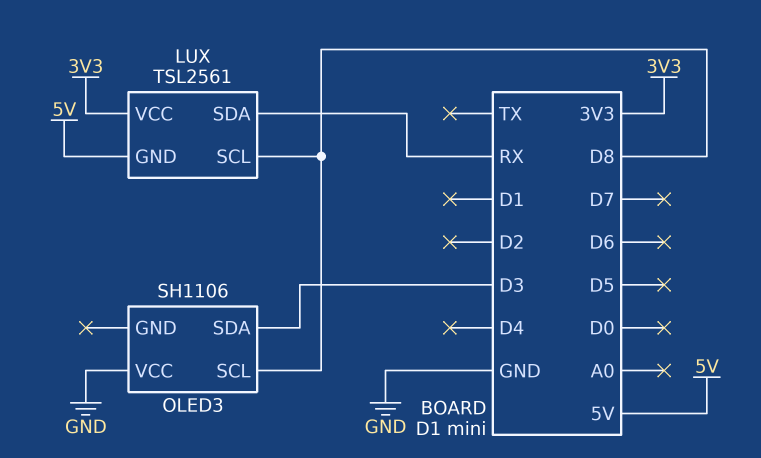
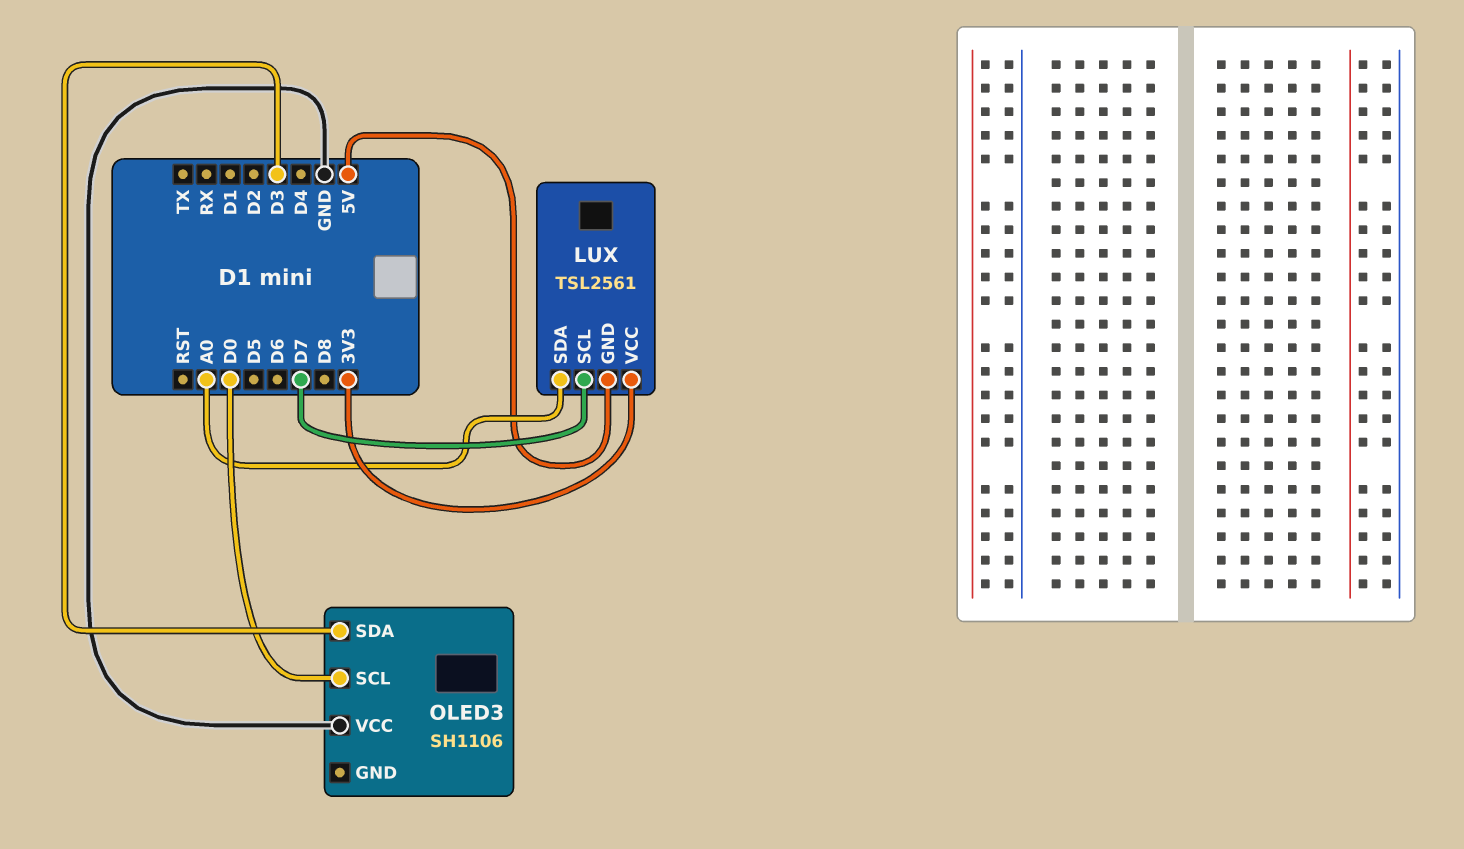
LUX pin SCL: D8 -> D7
LUX pin SDA: RX -> A0
OLED3 pin SCL: D8 -> D0

